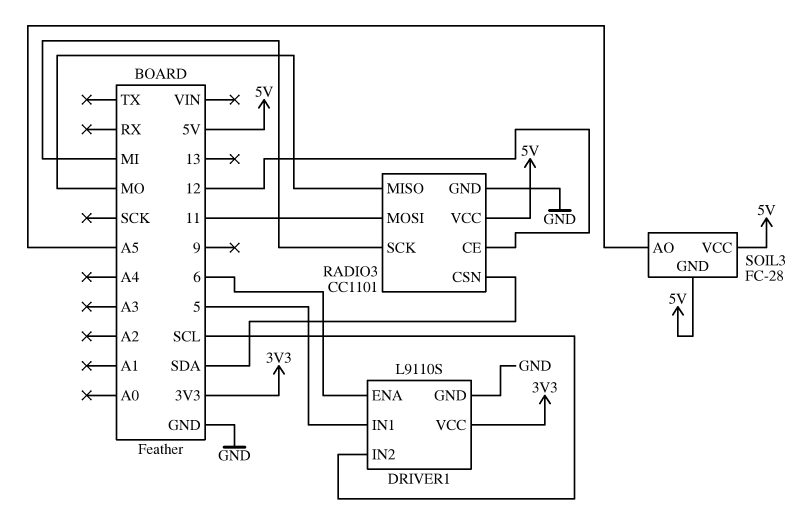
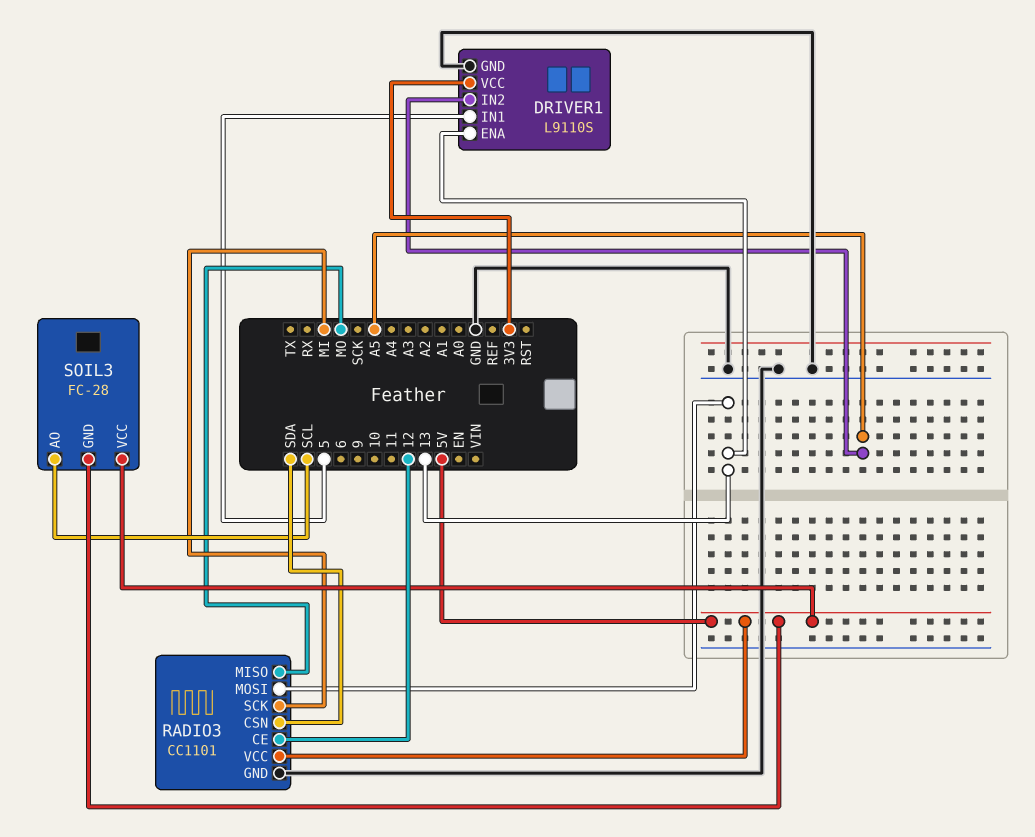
DRIVER1 pin ENA: 6 -> 13
DRIVER1 pin IN2: SCL -> A5
RADIO3 pin MOSI: 11 -> 13
SOIL3 pin AO: A5 -> SCL

